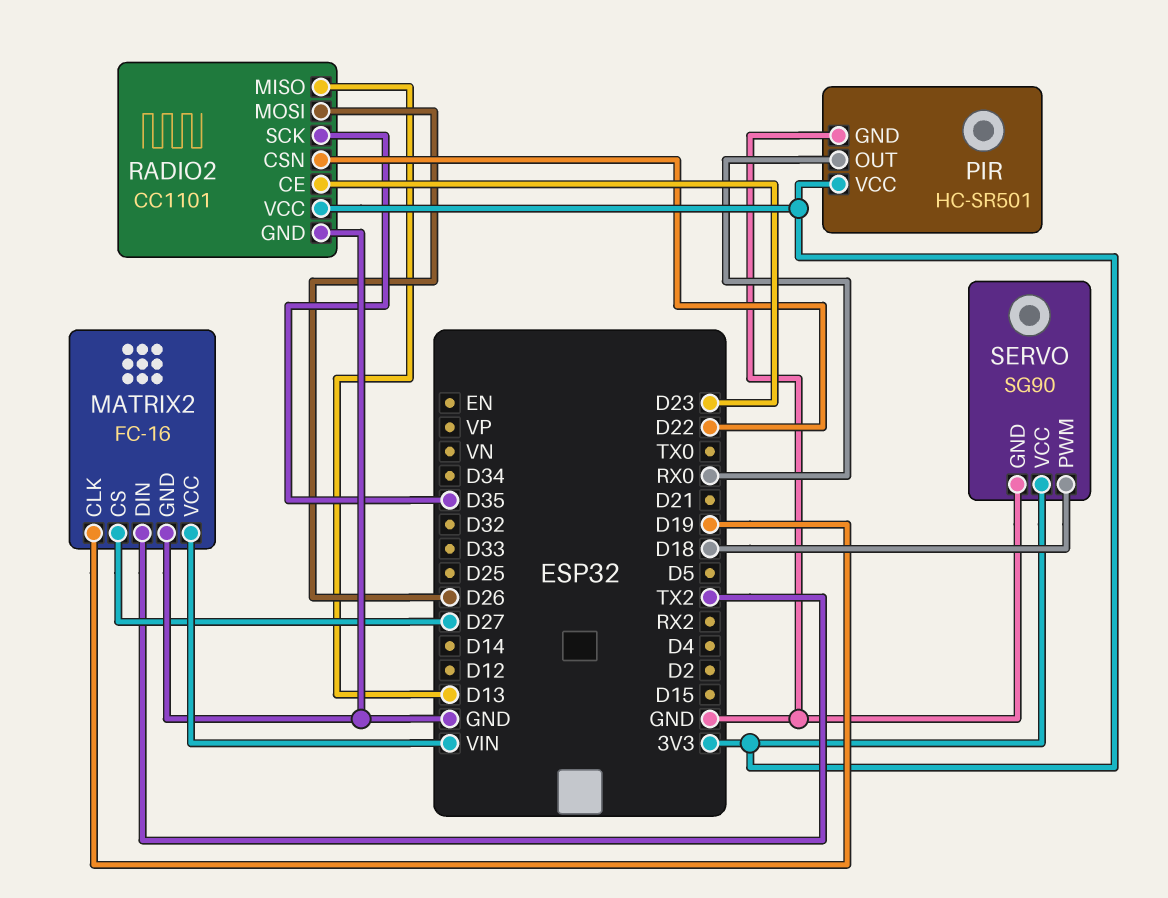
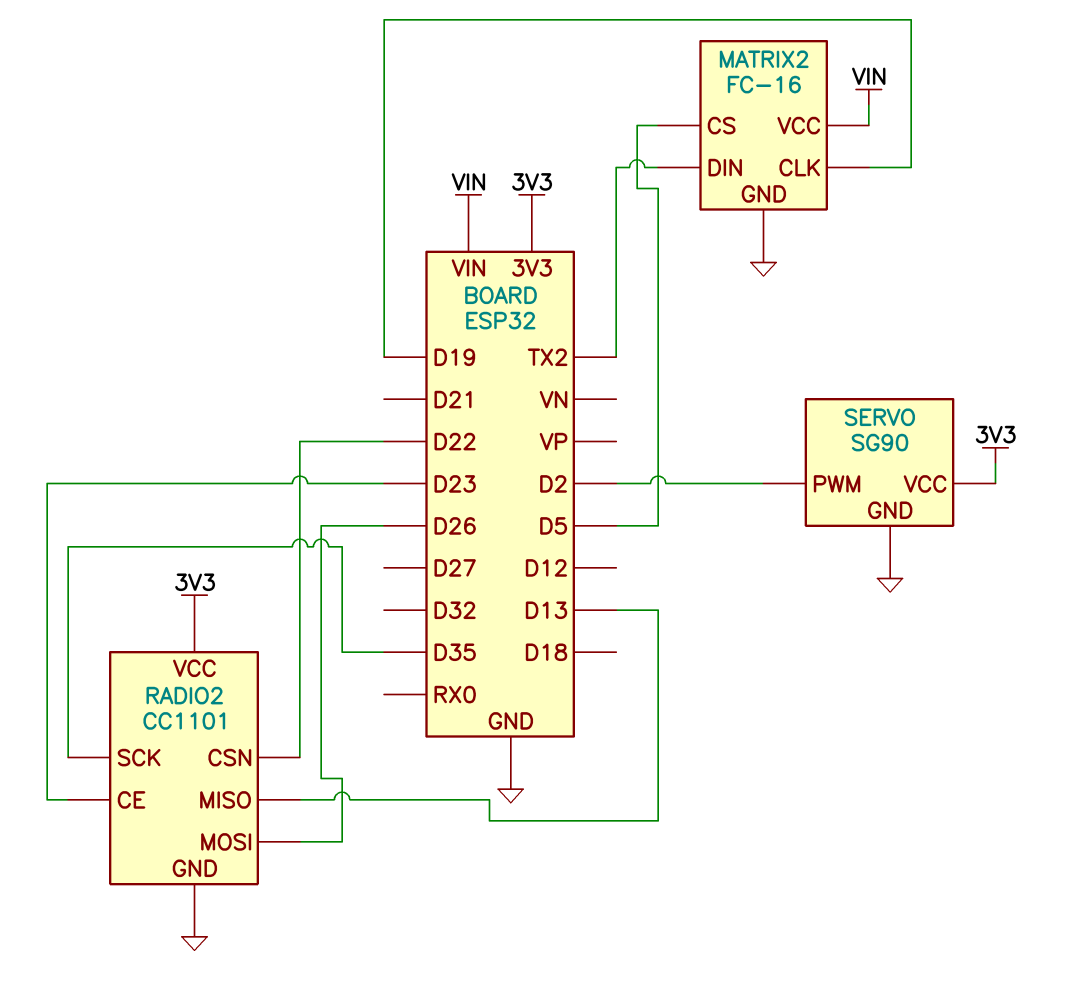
MATRIX2 pin CS: D27 -> D5
PIR: HC-SR501 -> none
PIR pin GND: GND -> none
PIR pin OUT: RX0 -> none
PIR pin VCC: 3V3 -> none
SERVO pin PWM: D18 -> D2

